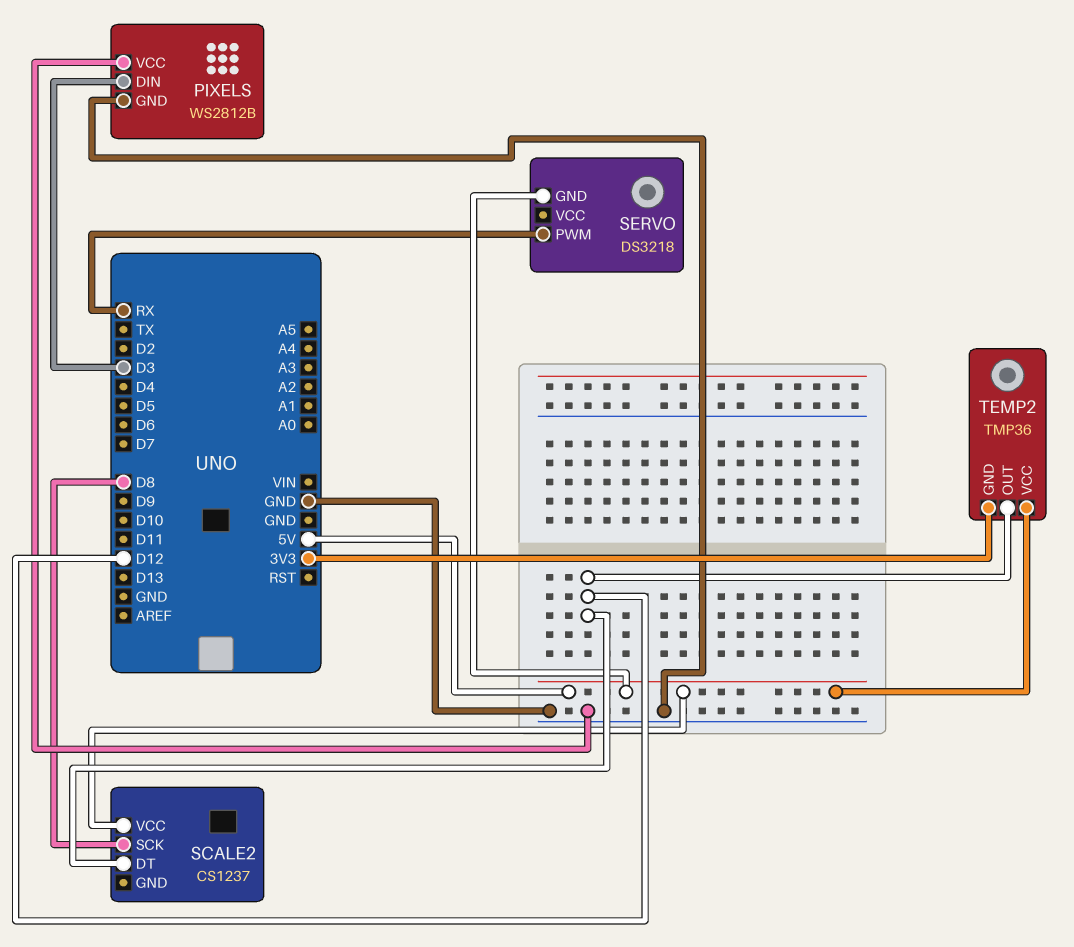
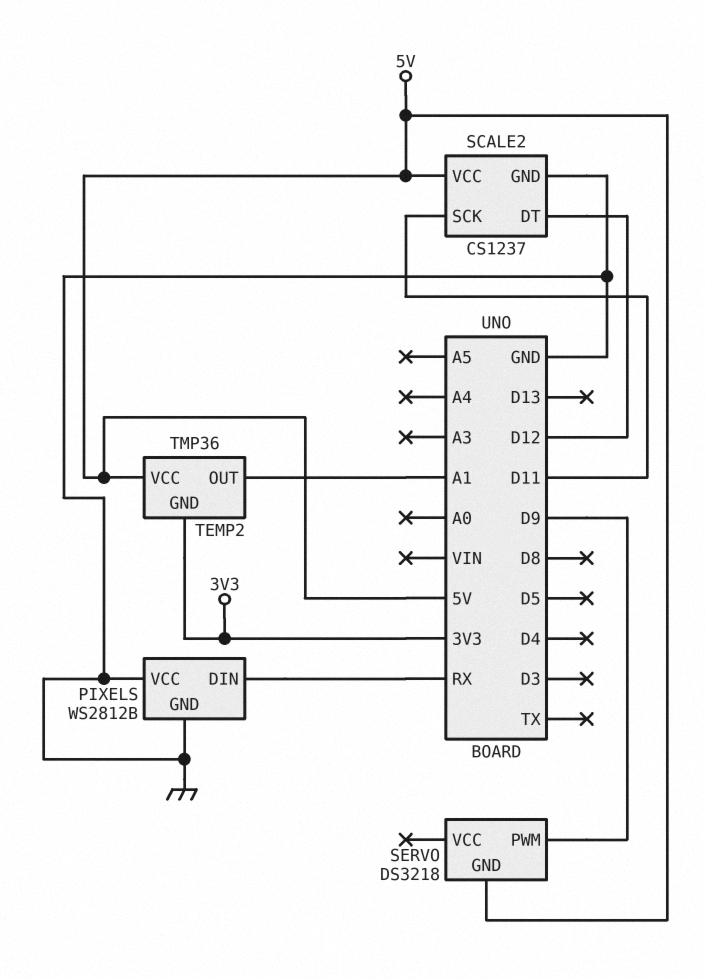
PIXELS pin DIN: D3 -> RX
SCALE2 pin GND: none -> GND
SCALE2 pin SCK: D8 -> D11
SERVO pin PWM: RX -> D9
TEMP2 pin OUT: D12 -> A1

